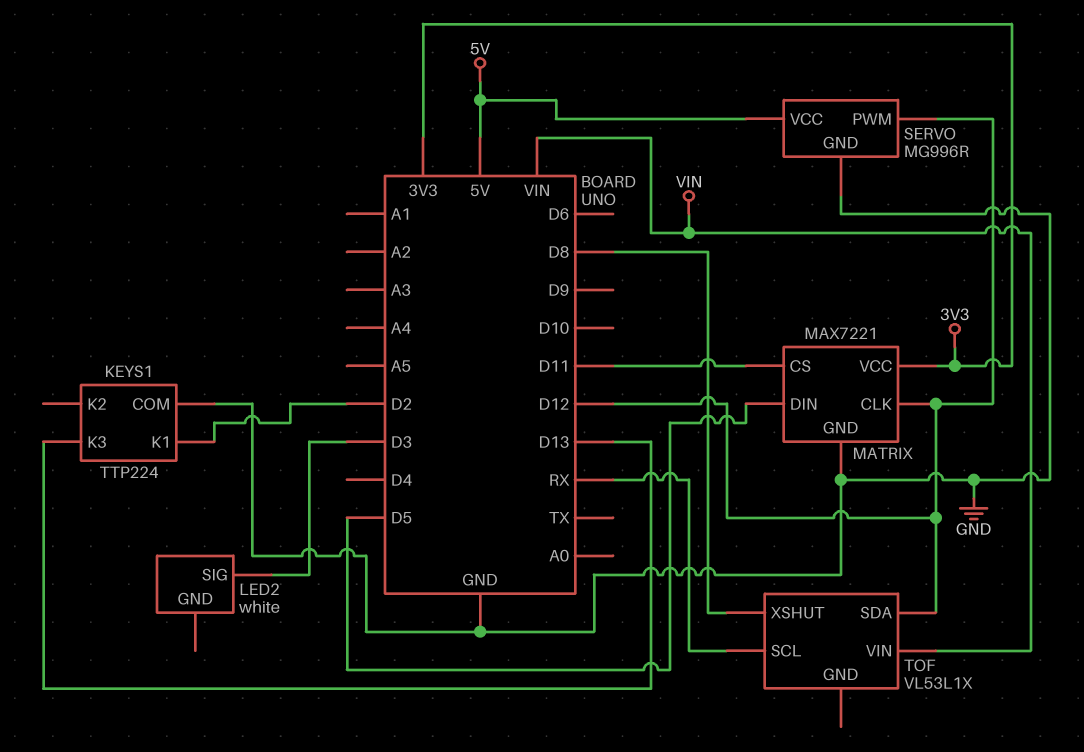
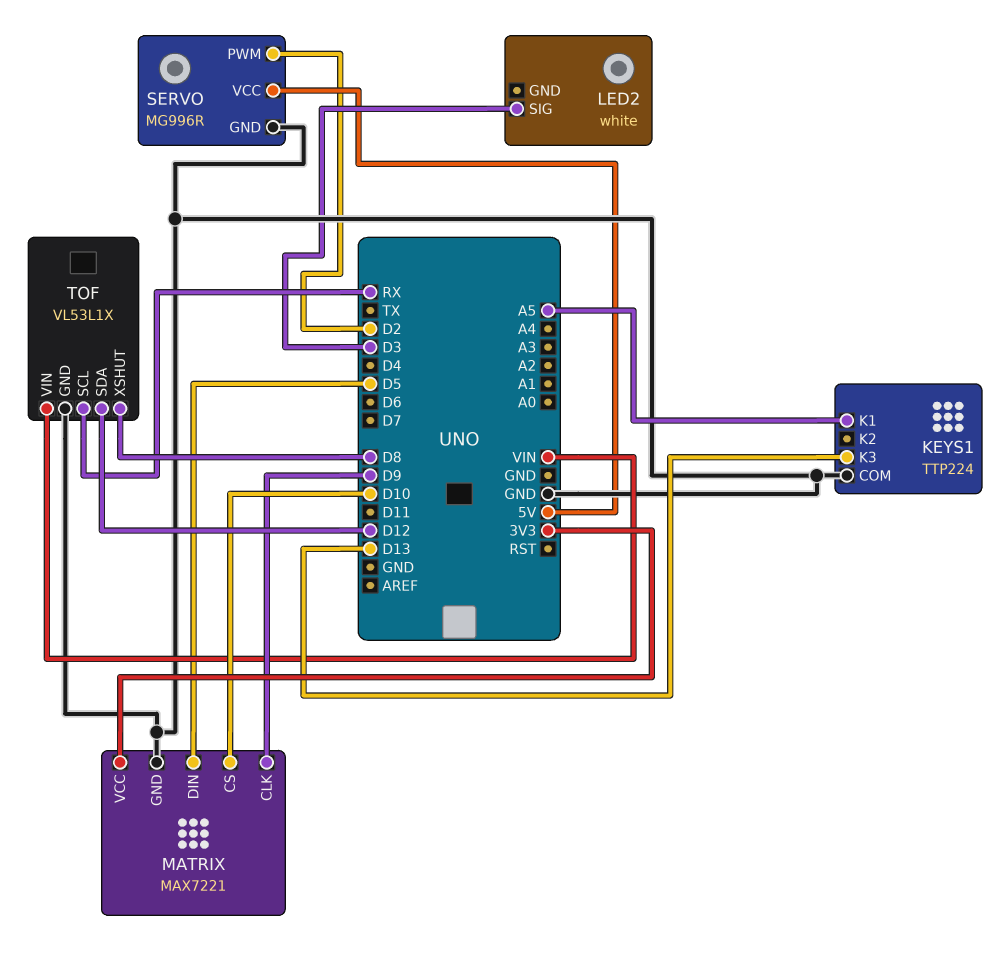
KEYS1 pin K1: D2 -> A5
MATRIX pin CLK: D12 -> D9
MATRIX pin CS: D11 -> D10
SERVO pin PWM: D12 -> D2
TOF pin GND: none -> GND

